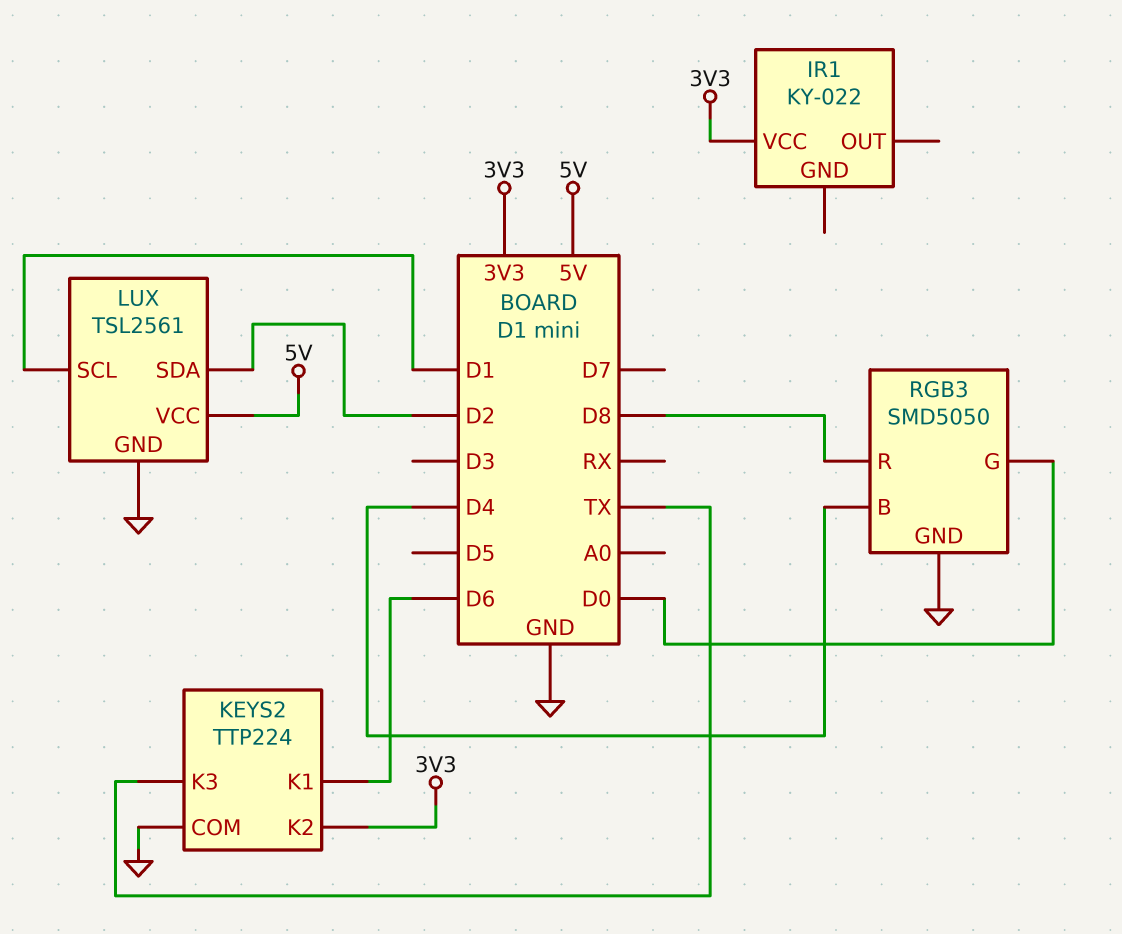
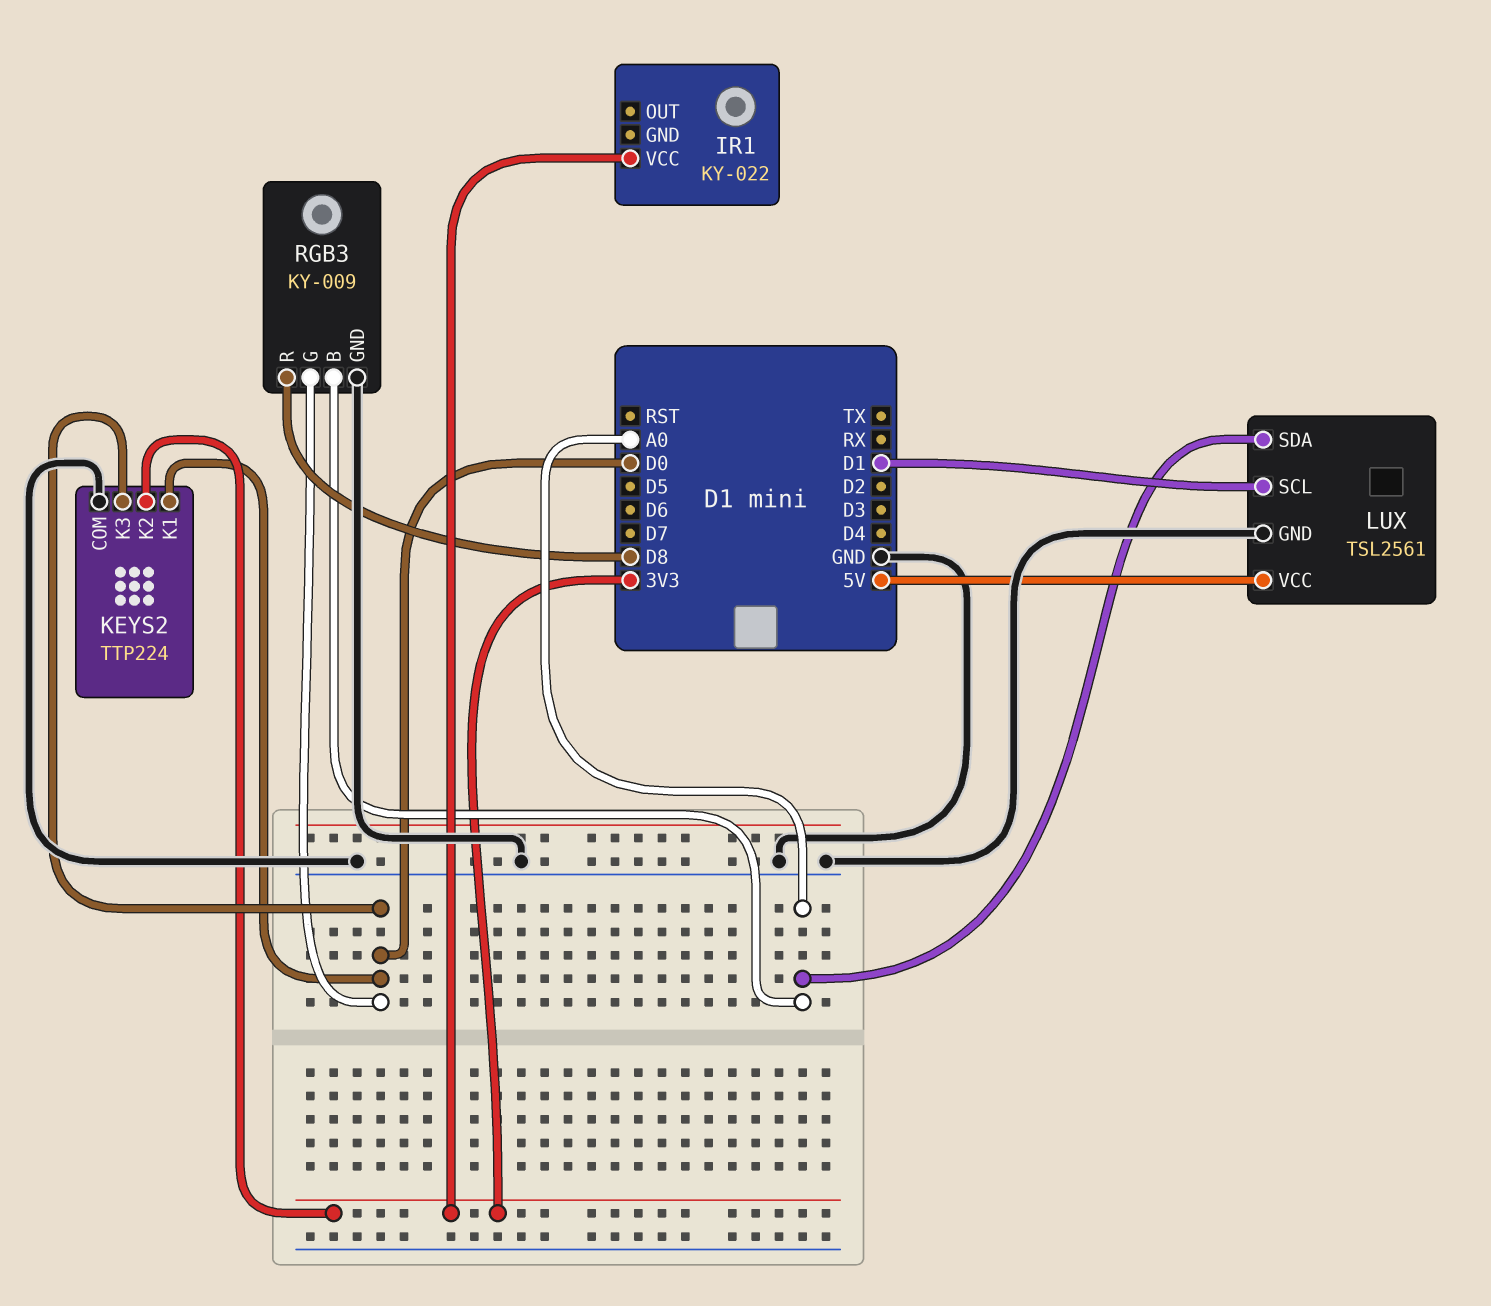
KEYS2 pin K1: D6 -> D0
KEYS2 pin K3: TX -> D0
LUX pin SDA: D2 -> A0
RGB3: SMD5050 -> KY-009
RGB3 pin B: D4 -> A0

